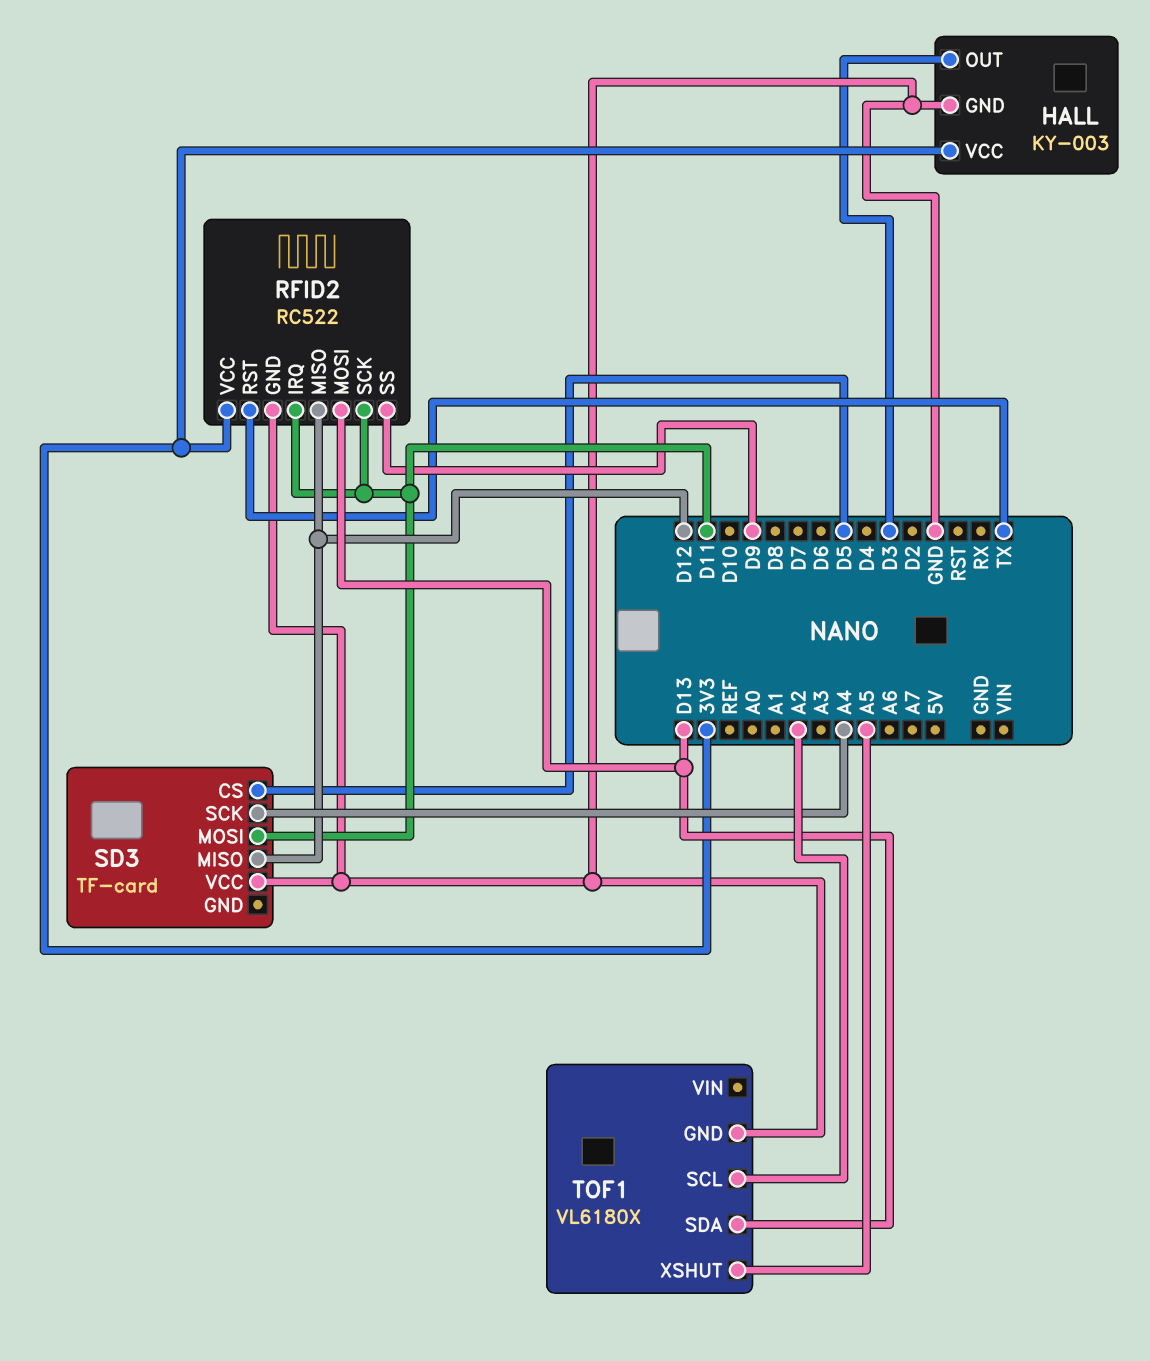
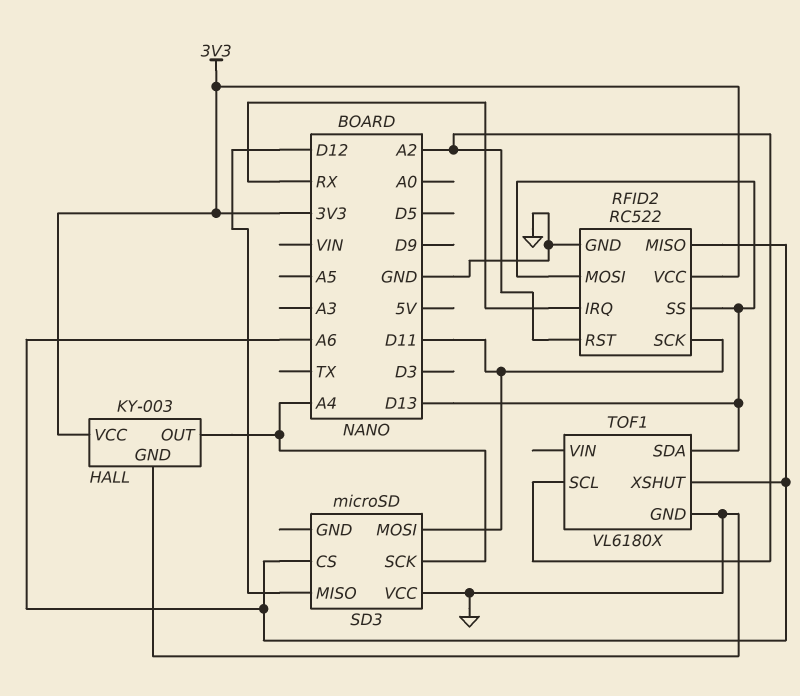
HALL pin OUT: D3 -> A4
RFID2 pin IRQ: D11 -> RX
RFID2 pin MISO: D12 -> A6
RFID2 pin RST: TX -> A2
RFID2 pin SS: D9 -> D13
SD3: TF-card -> microSD
SD3 pin CS: D5 -> A6
TOF1 pin XSHUT: A5 -> A6

